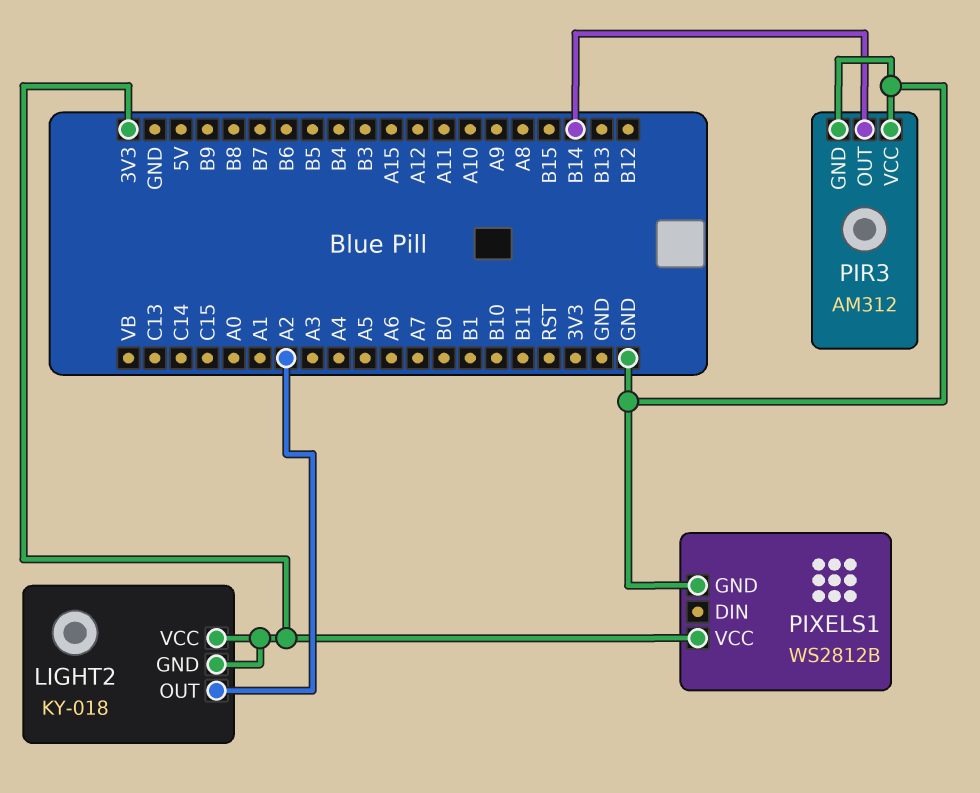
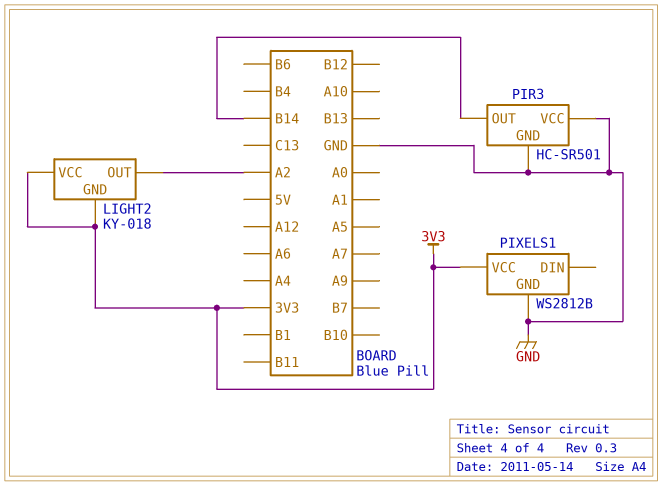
PIR3: AM312 -> HC-SR501

